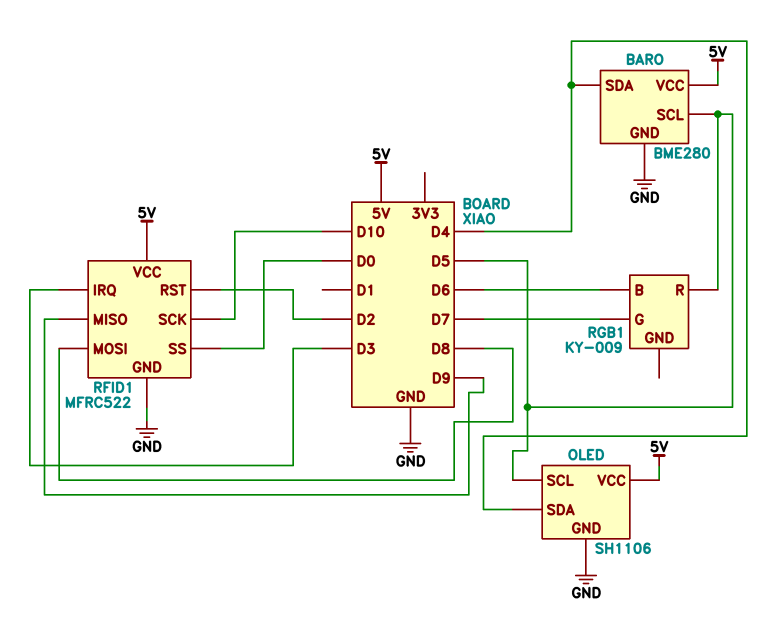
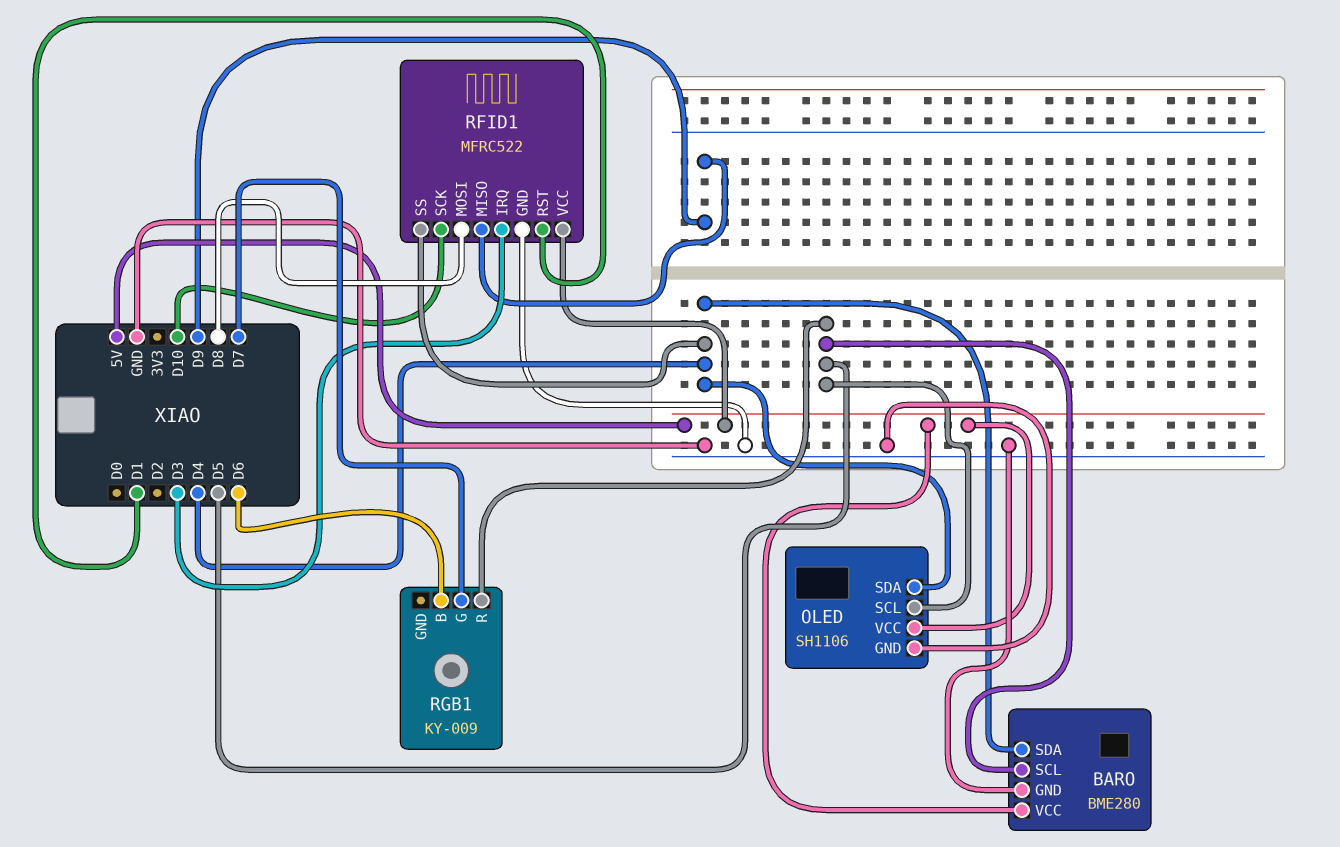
RFID1 pin RST: D2 -> D1
RFID1 pin SS: D0 -> D4

